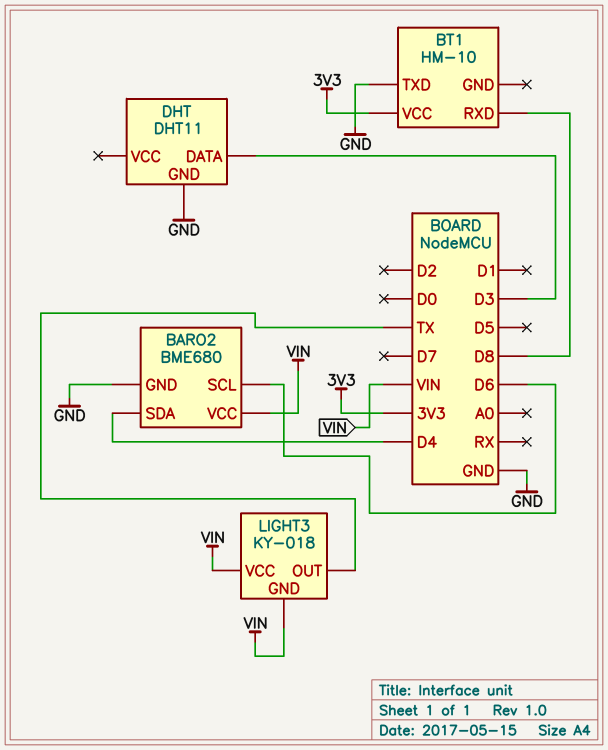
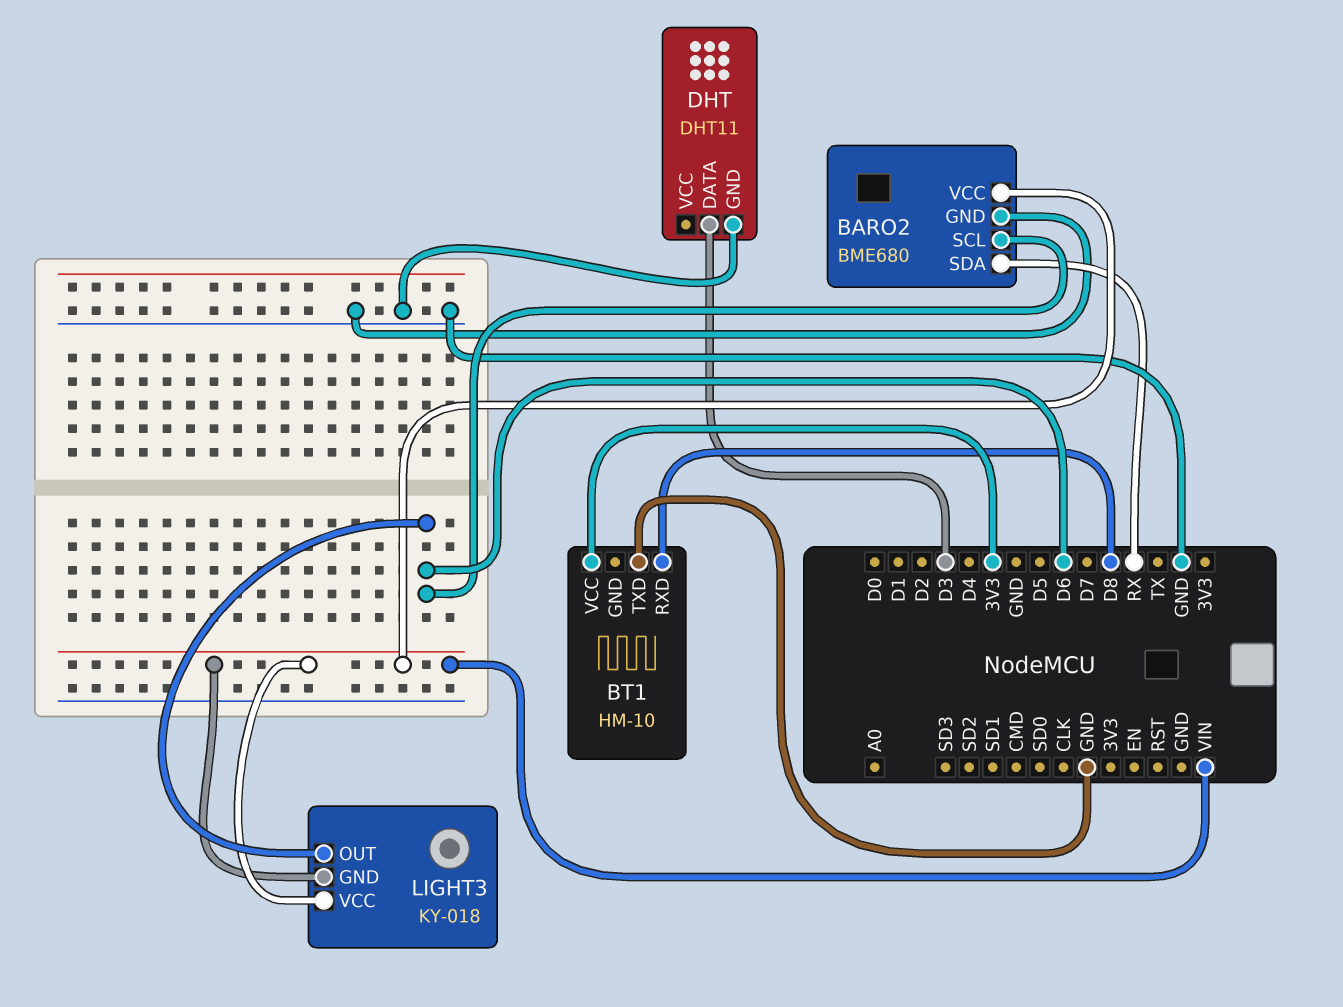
BARO2 pin SDA: D4 -> RX
LIGHT3 pin OUT: TX -> D6

